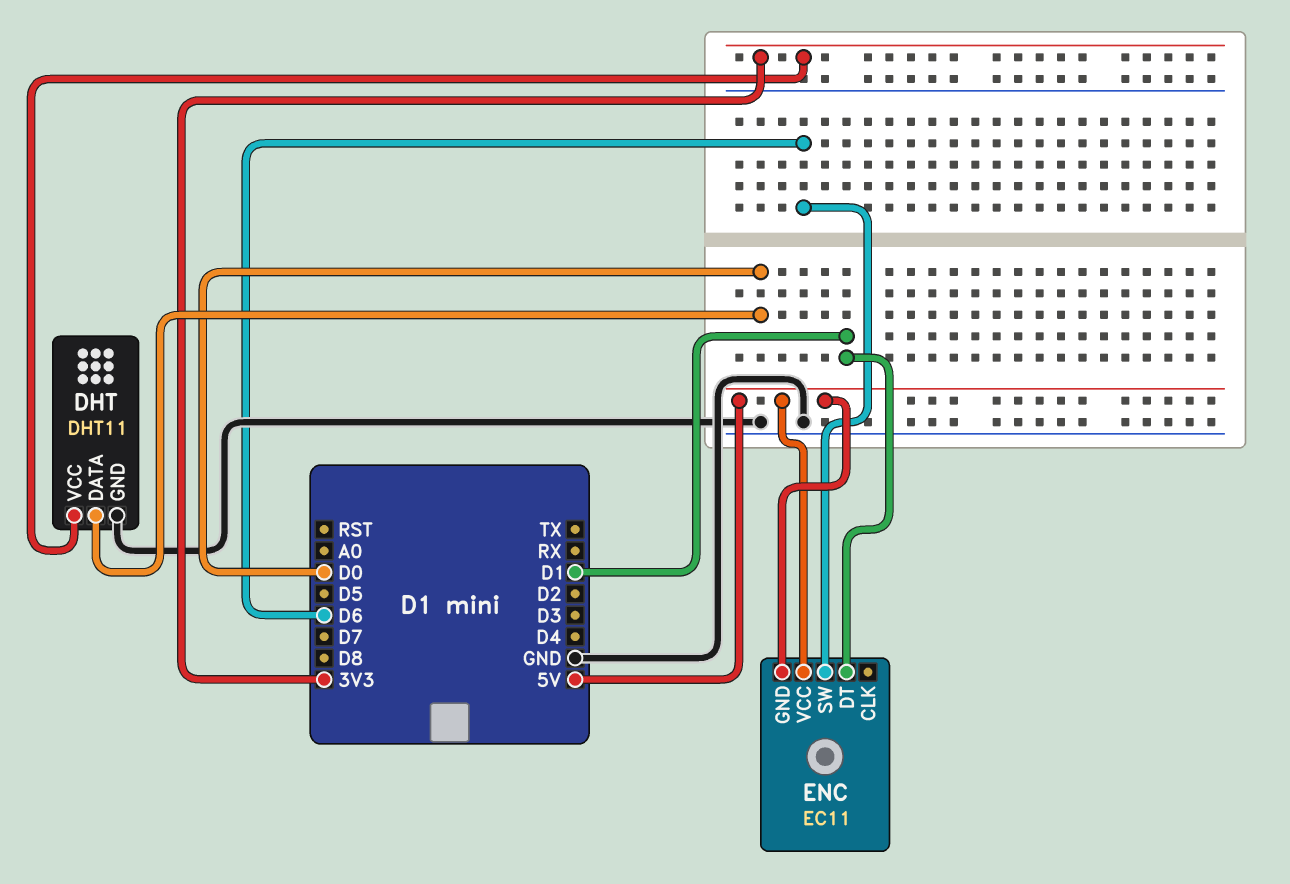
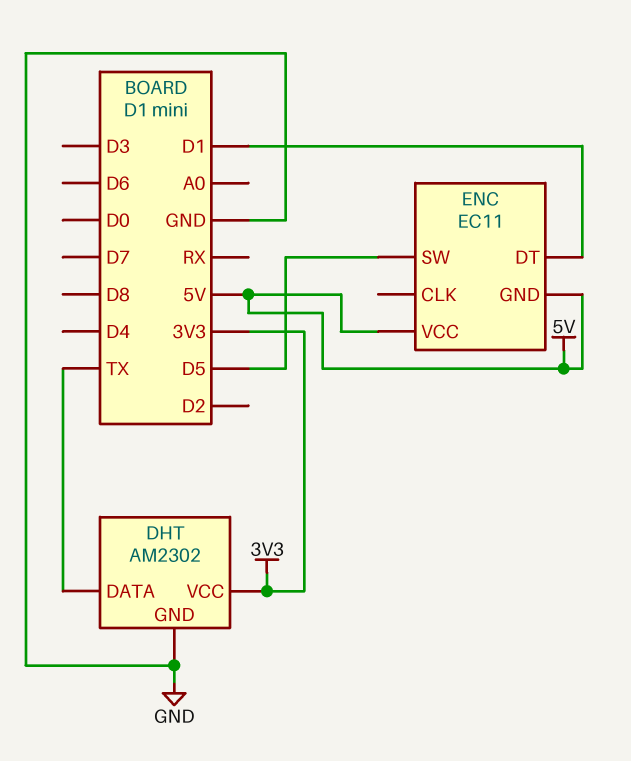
DHT: DHT11 -> AM2302
DHT pin DATA: D0 -> TX
ENC pin SW: D6 -> D5

